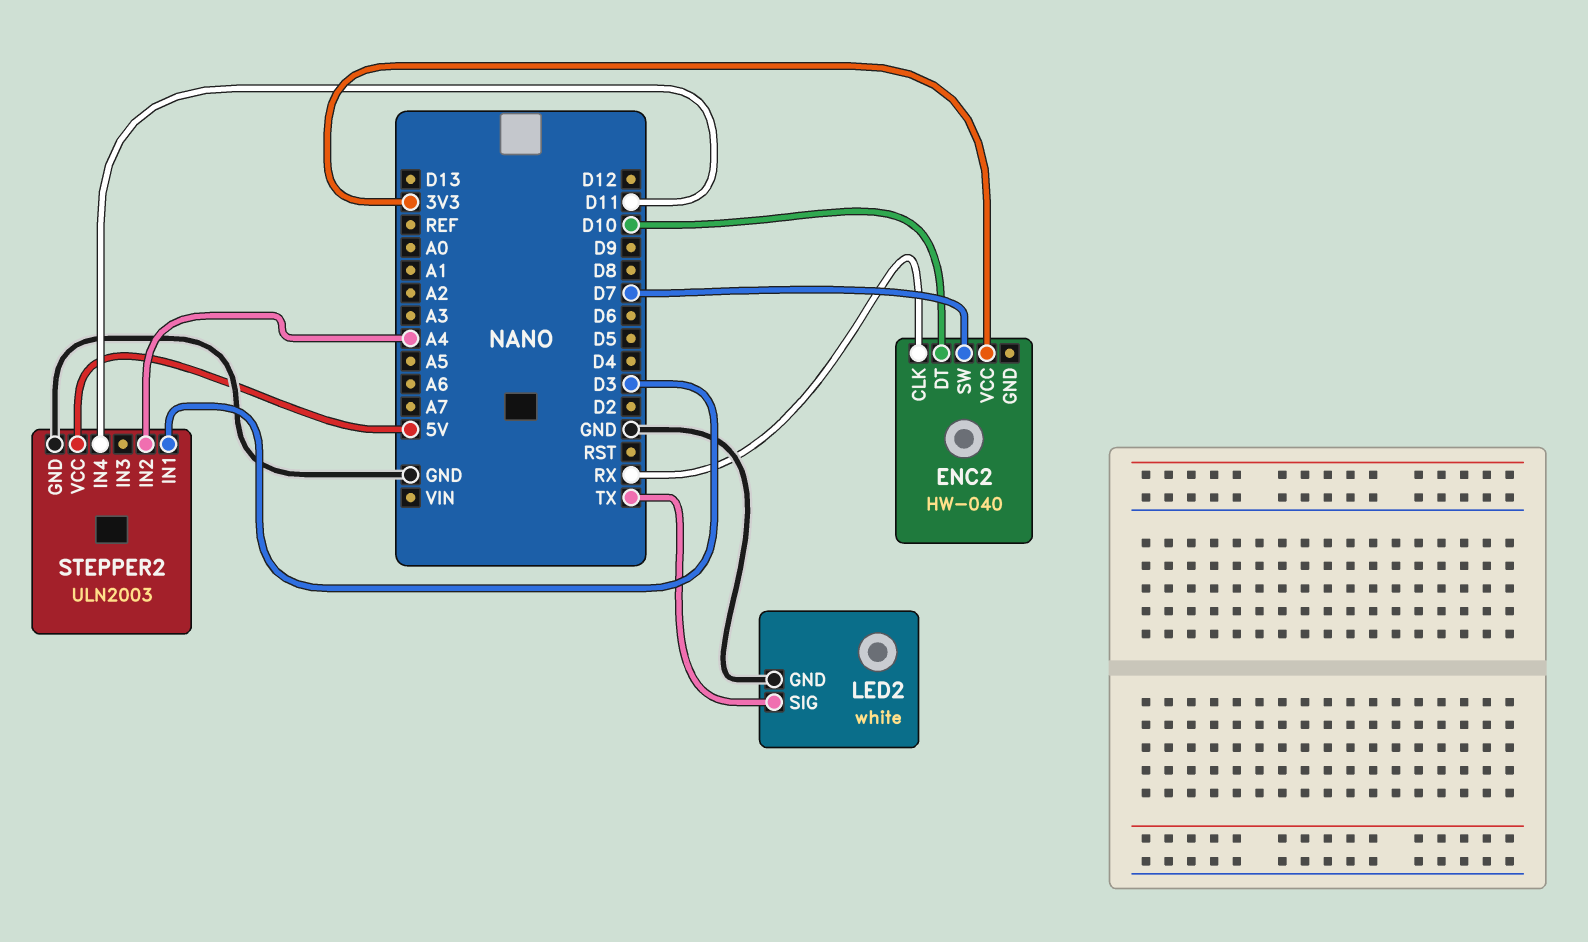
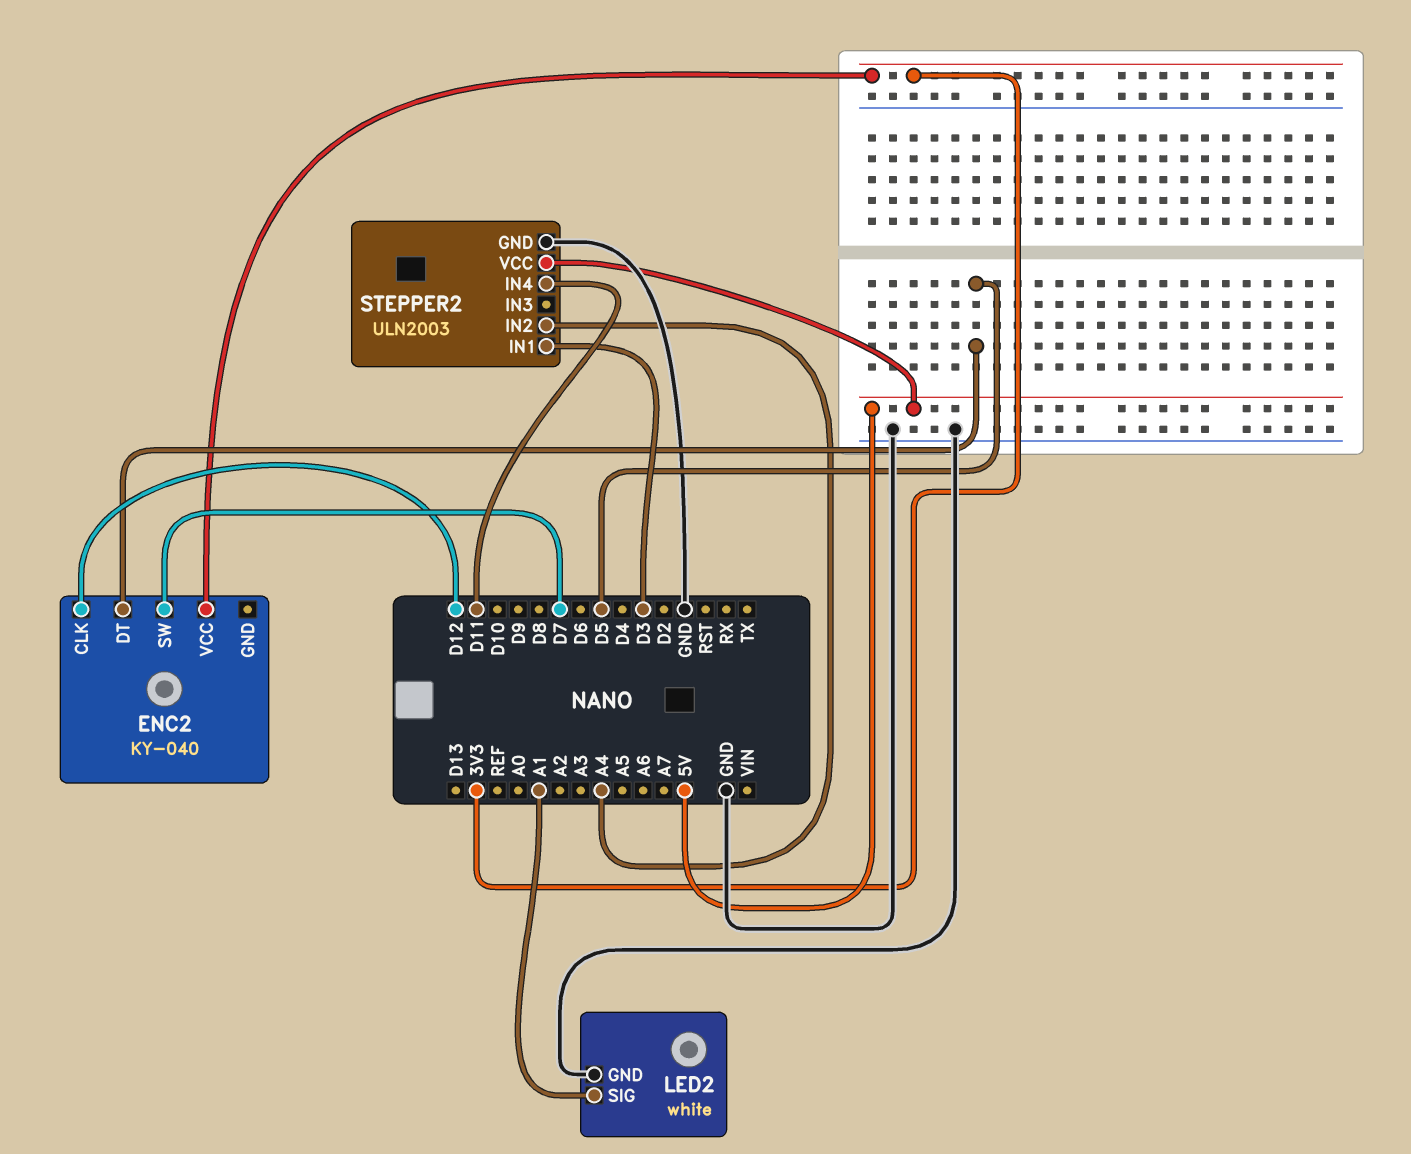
ENC2: HW-040 -> KY-040
ENC2 pin CLK: RX -> D12
ENC2 pin DT: D10 -> D5
LED2 pin SIG: TX -> A1

